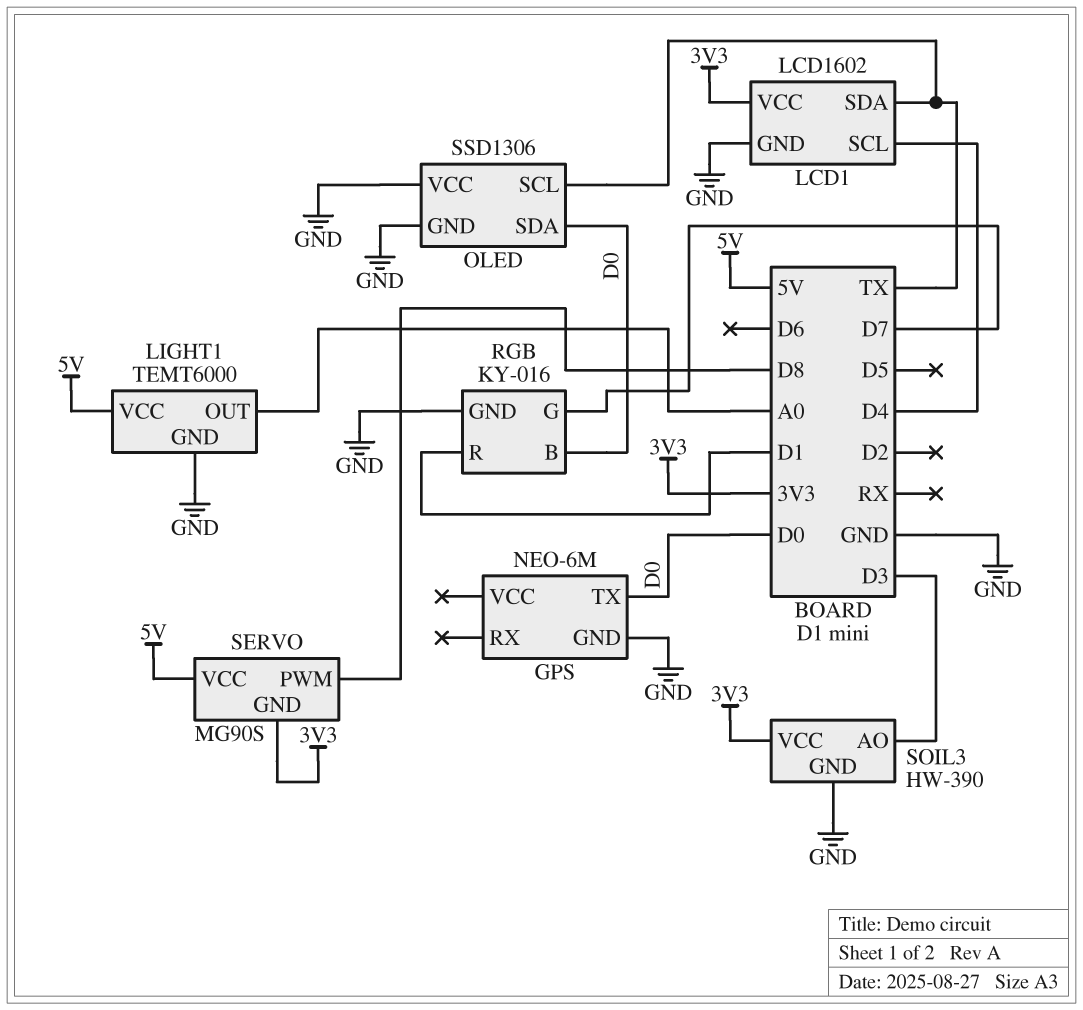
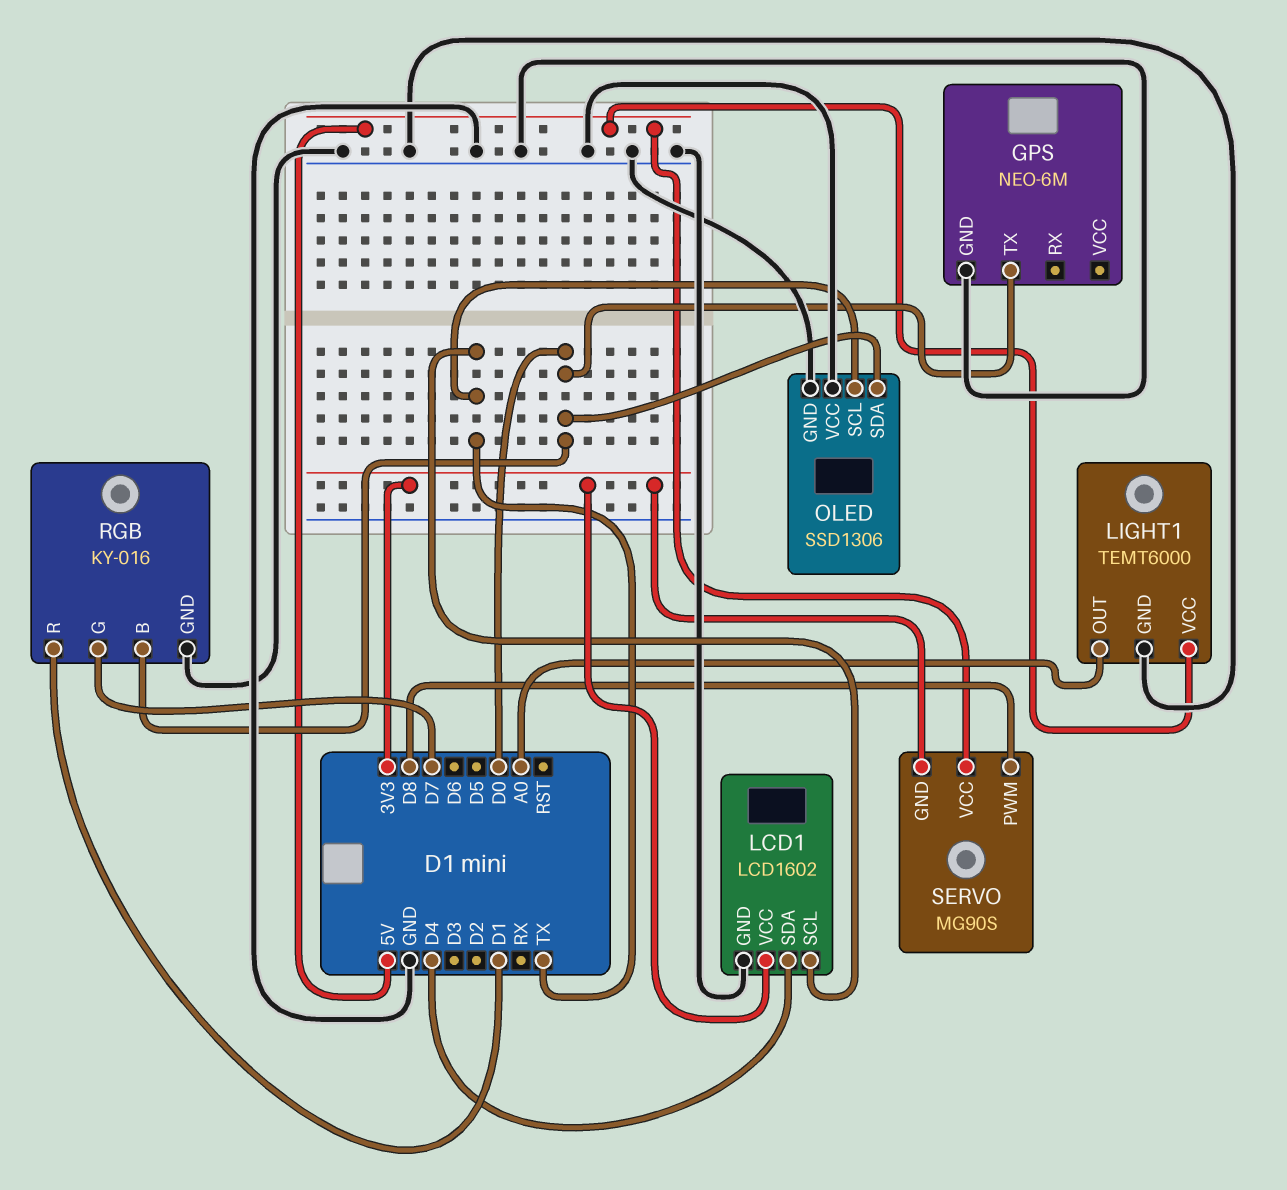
LCD1 pin SCL: D4 -> TX
LCD1 pin SDA: TX -> D4
SOIL3: HW-390 -> none
SOIL3 pin AO: D3 -> none
SOIL3 pin GND: GND -> none
SOIL3 pin VCC: 3V3 -> none

